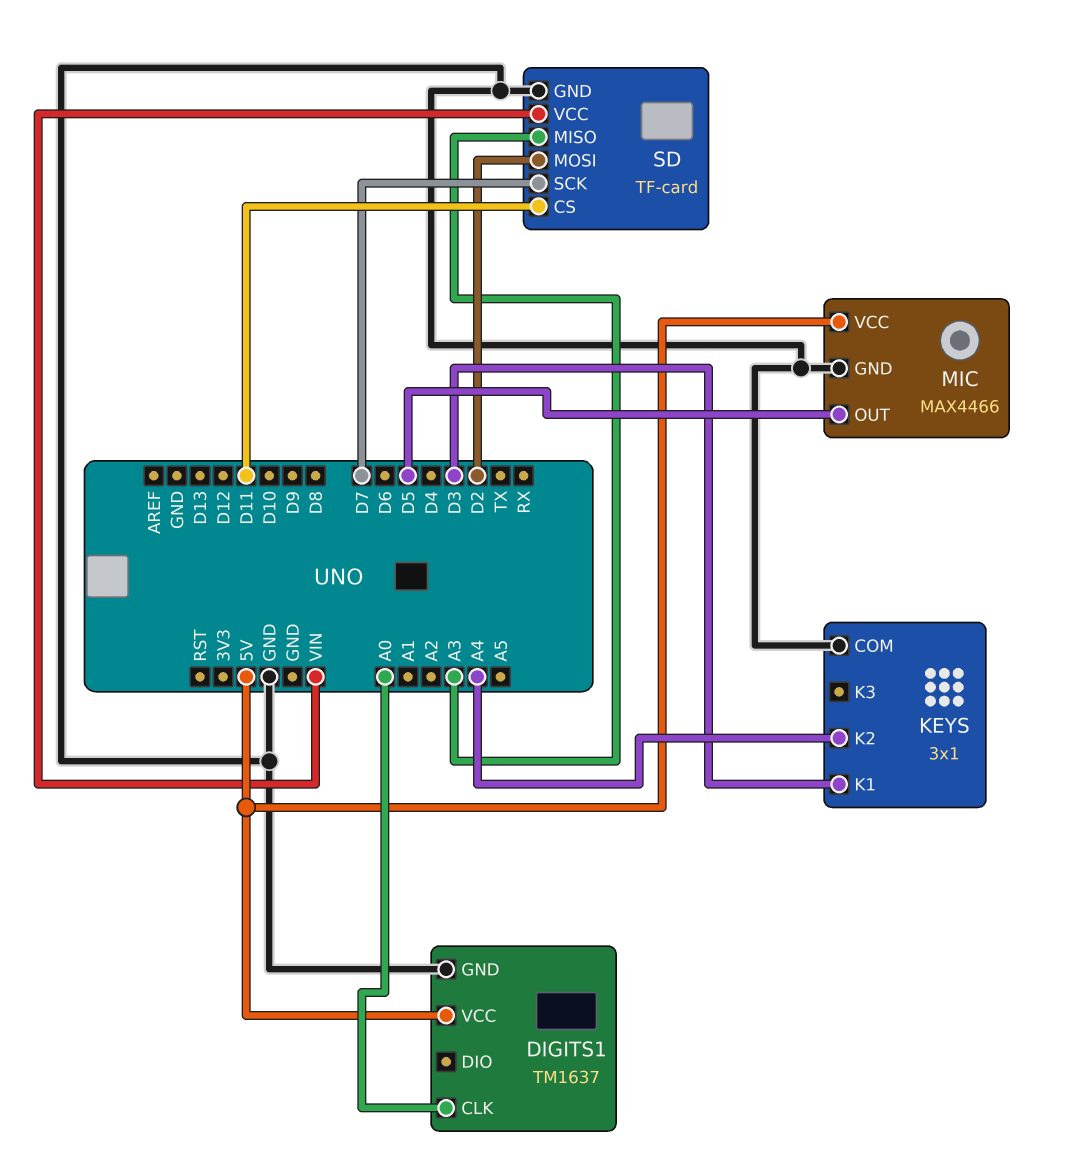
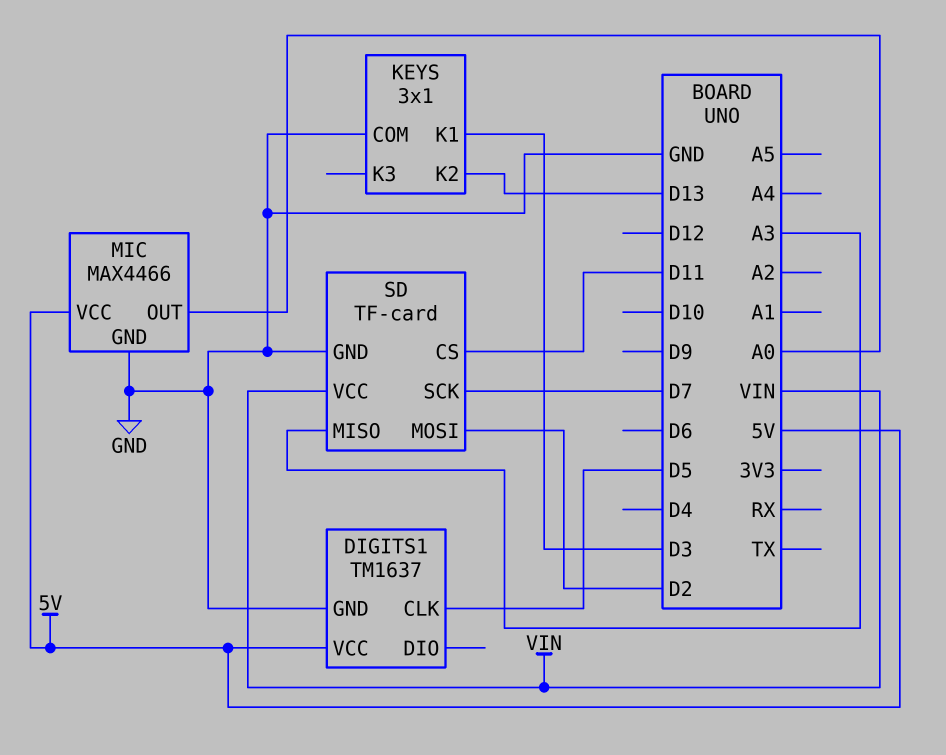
DIGITS1 pin CLK: A0 -> D5
KEYS pin K2: A4 -> D13
MIC pin OUT: D5 -> A0

